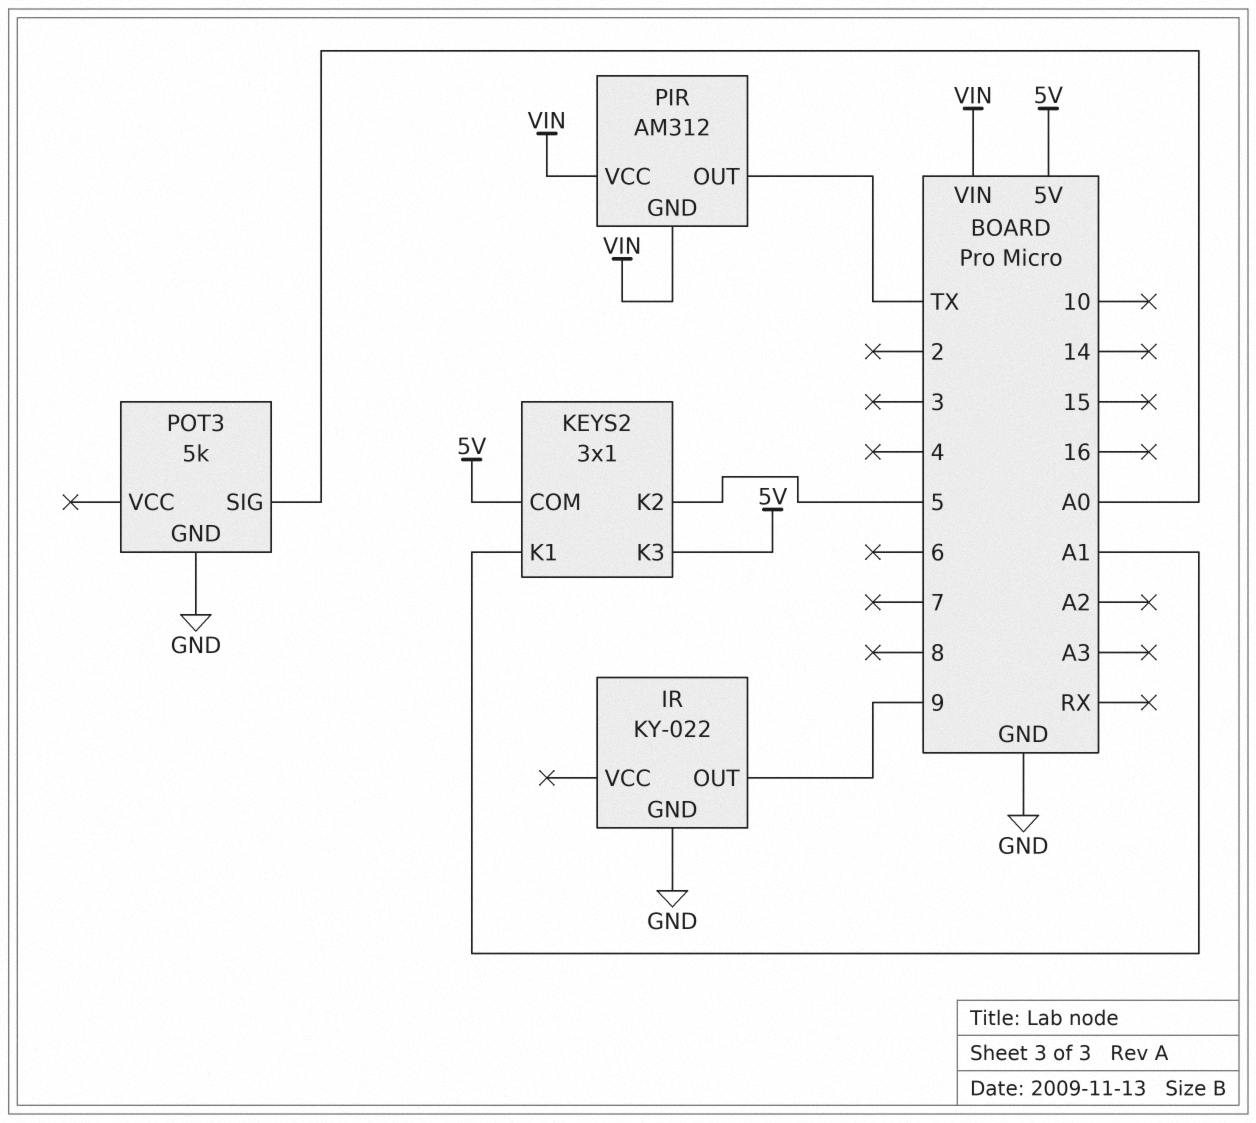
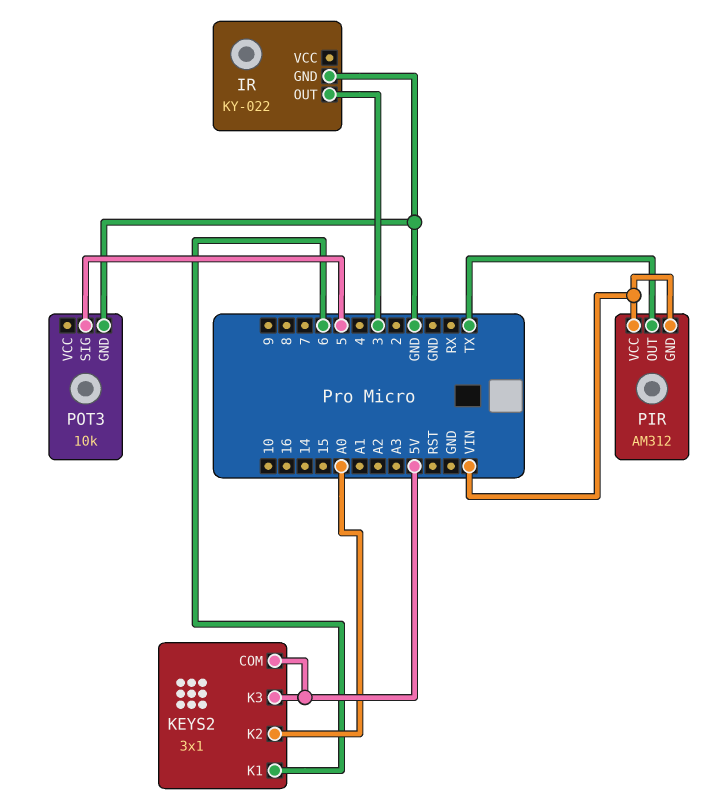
IR pin OUT: 9 -> 3
KEYS2 pin K1: A1 -> 6
KEYS2 pin K2: 5 -> A0
POT3: 5k -> 10k
POT3 pin SIG: A0 -> 5

